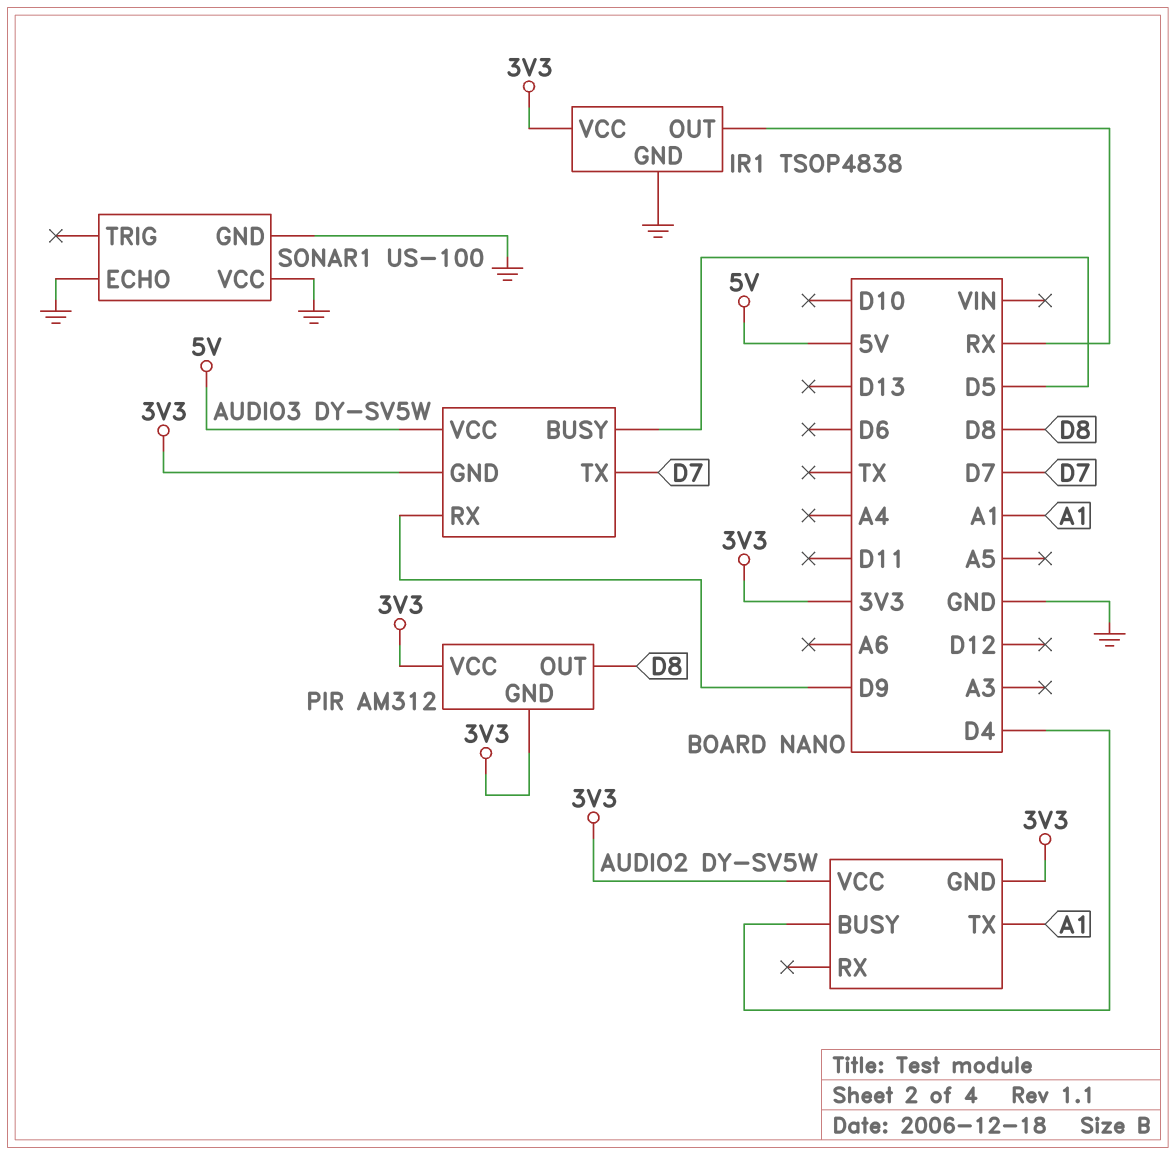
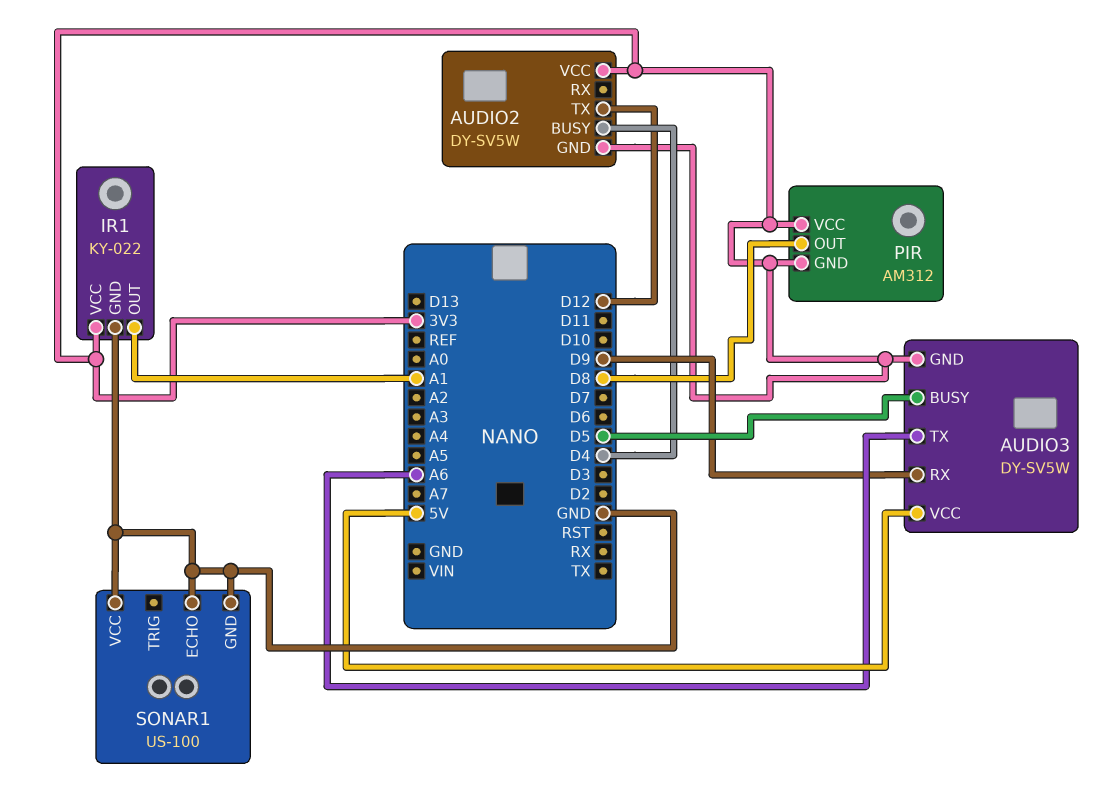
AUDIO2 pin TX: A1 -> D12
AUDIO3 pin TX: D7 -> A6
IR1: TSOP4838 -> KY-022
IR1 pin OUT: RX -> A1

